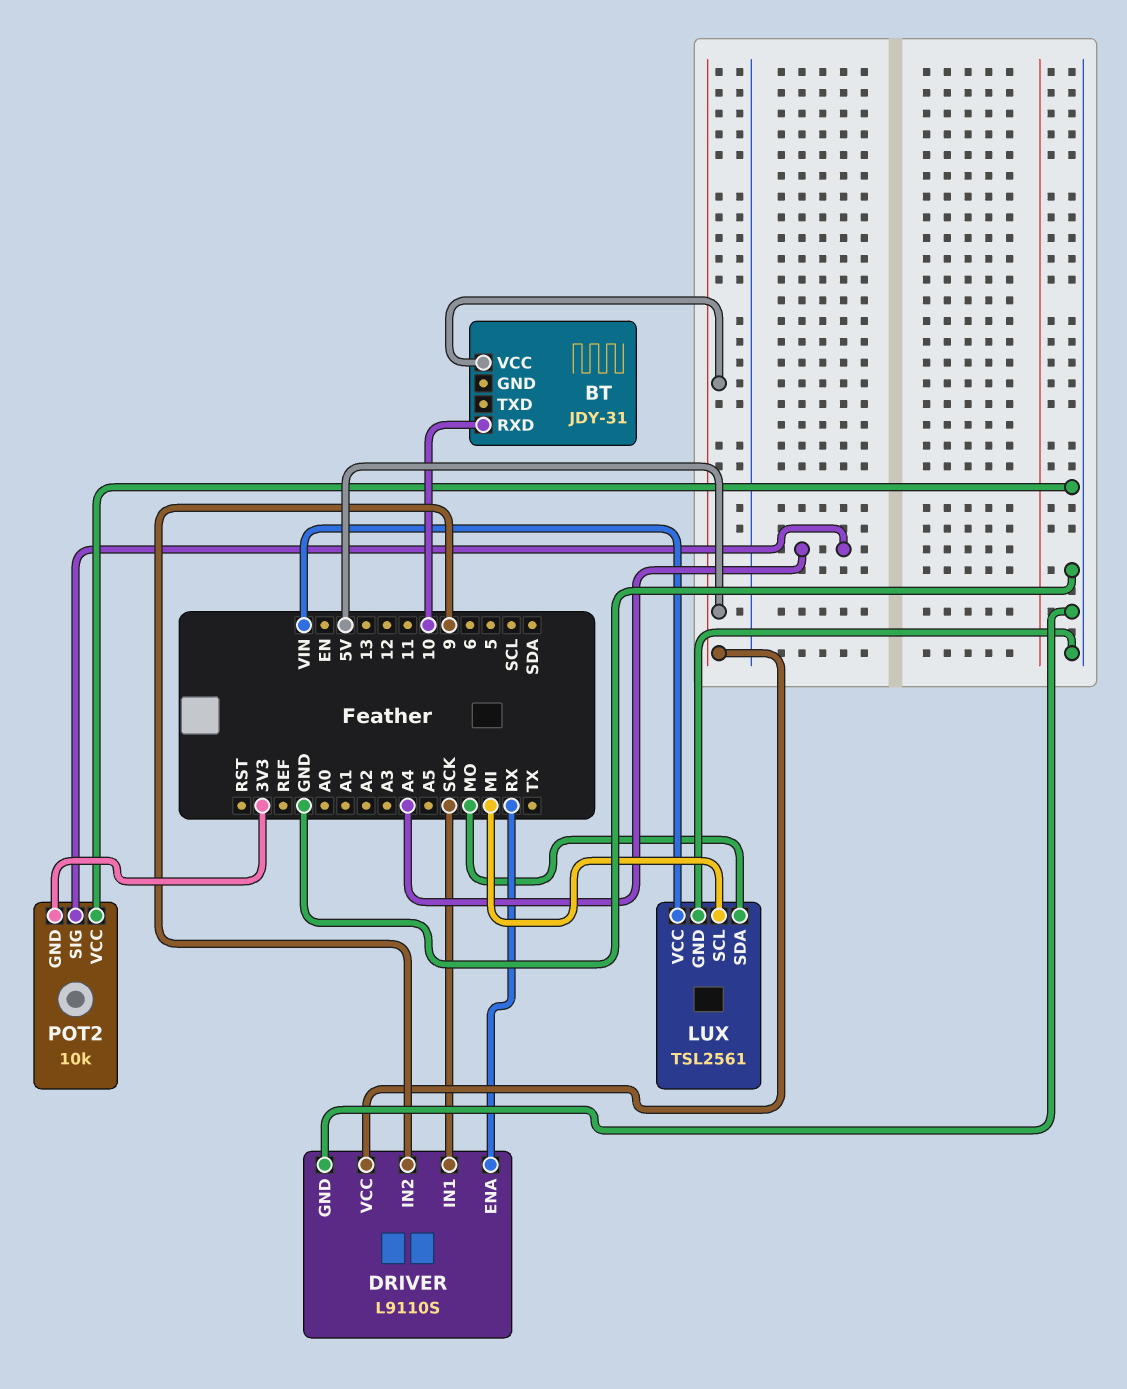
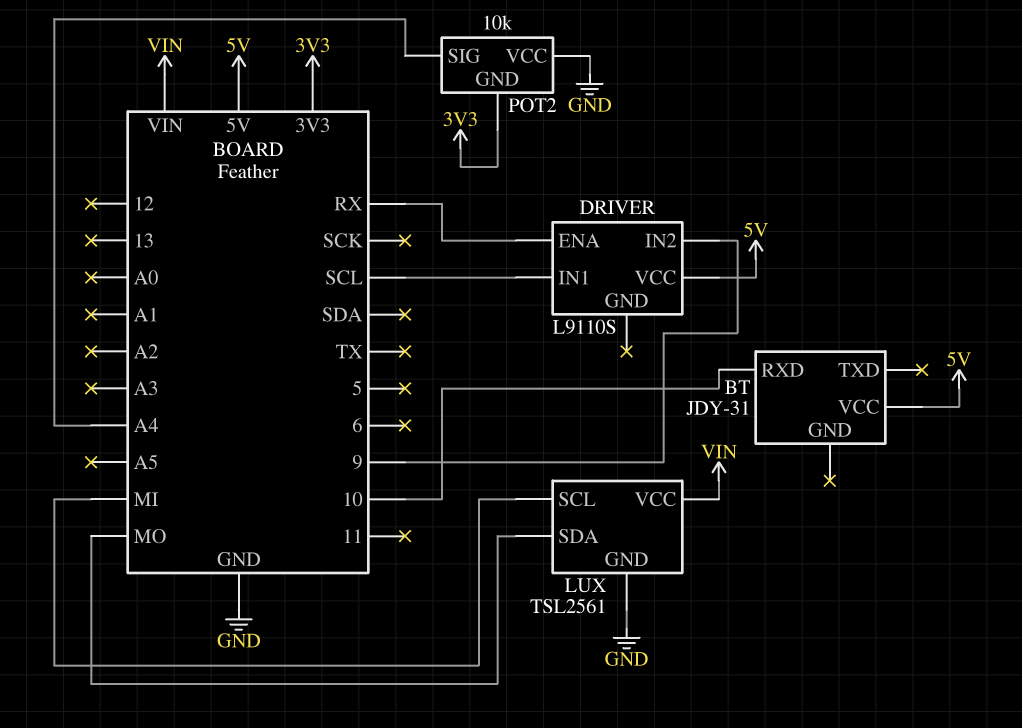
DRIVER pin GND: GND -> none
DRIVER pin IN1: SCK -> SCL

